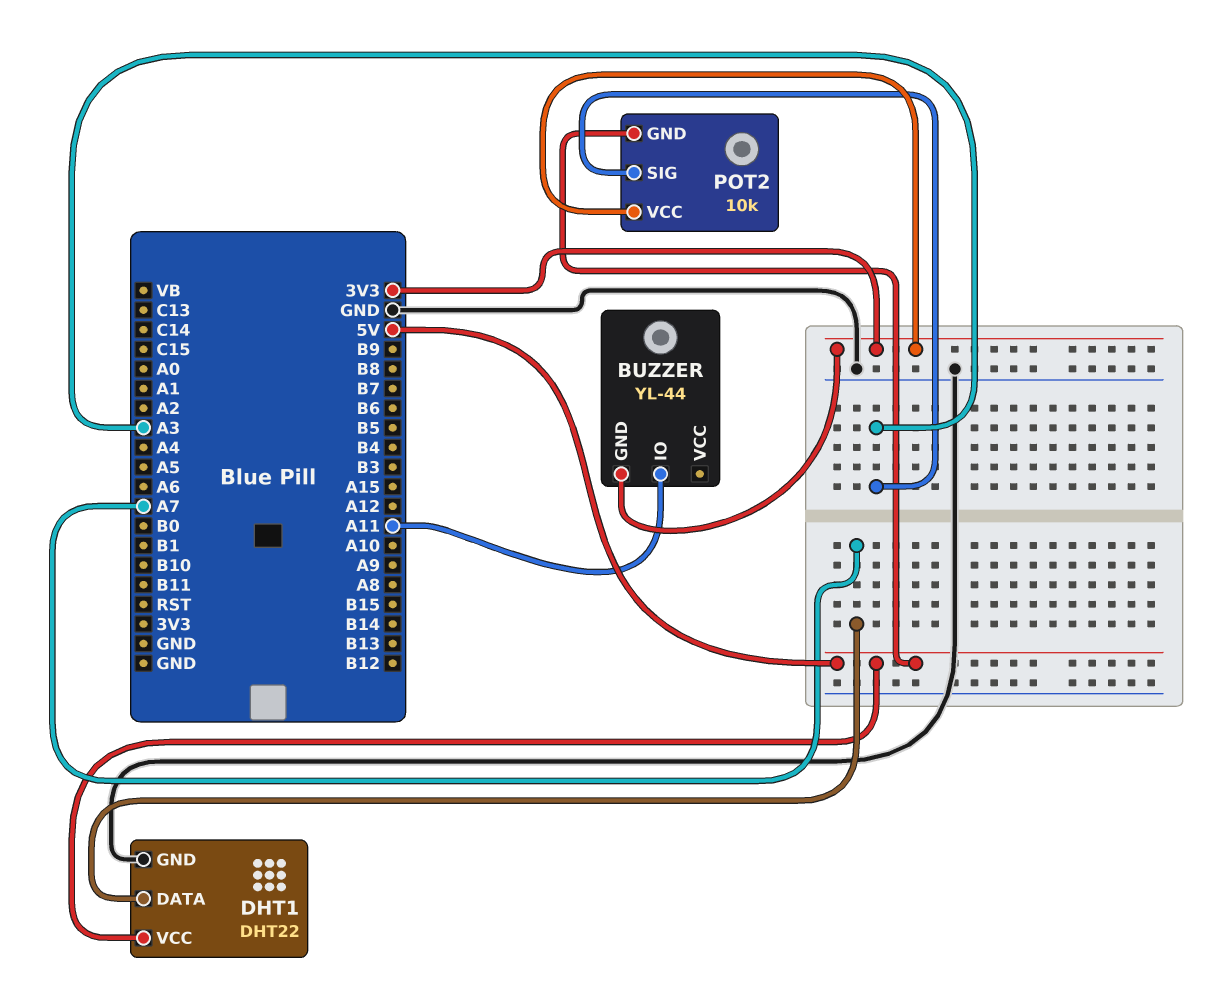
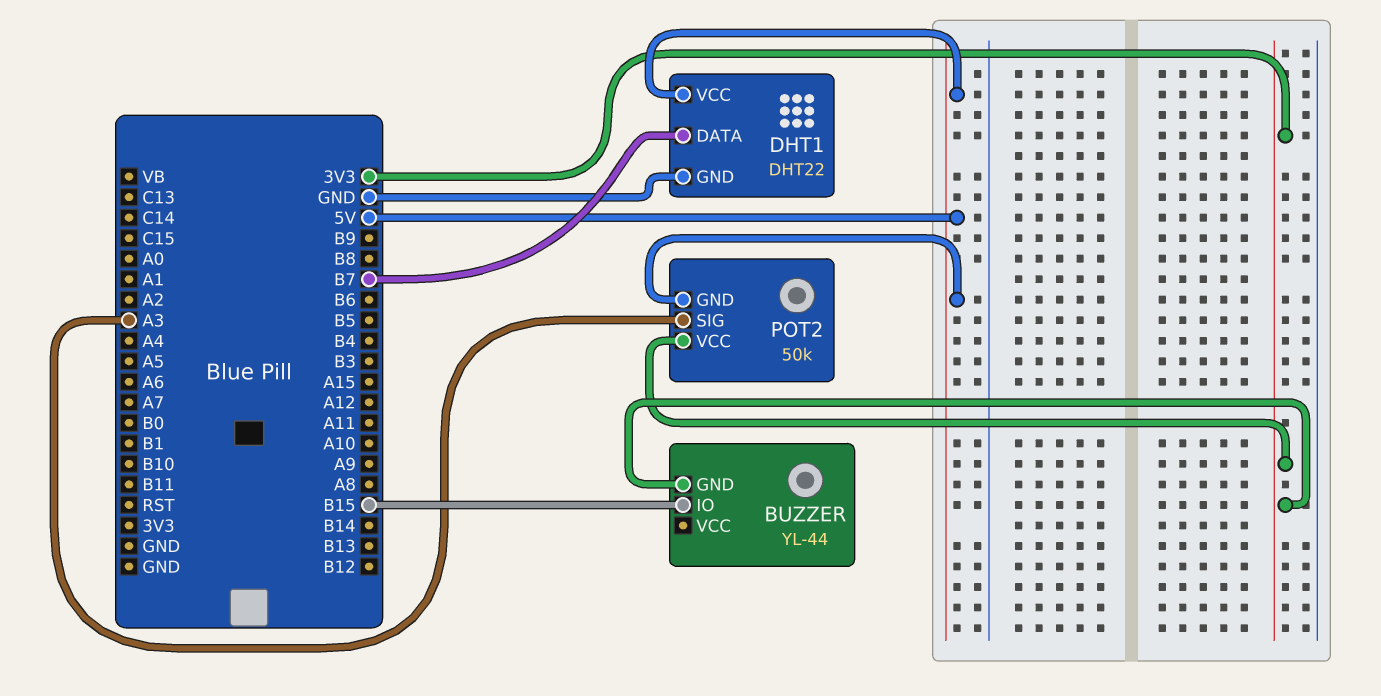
BUZZER pin IO: A11 -> B15
DHT1 pin DATA: A7 -> B7
POT2: 10k -> 50k

